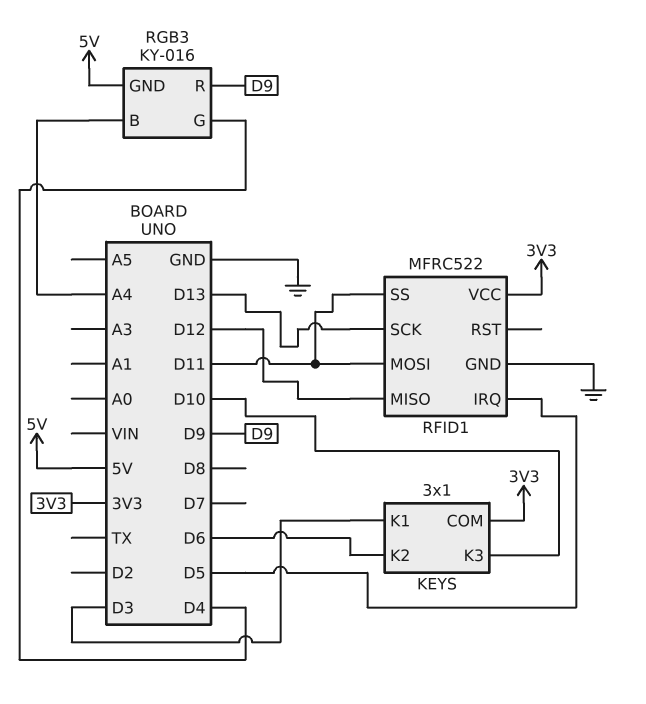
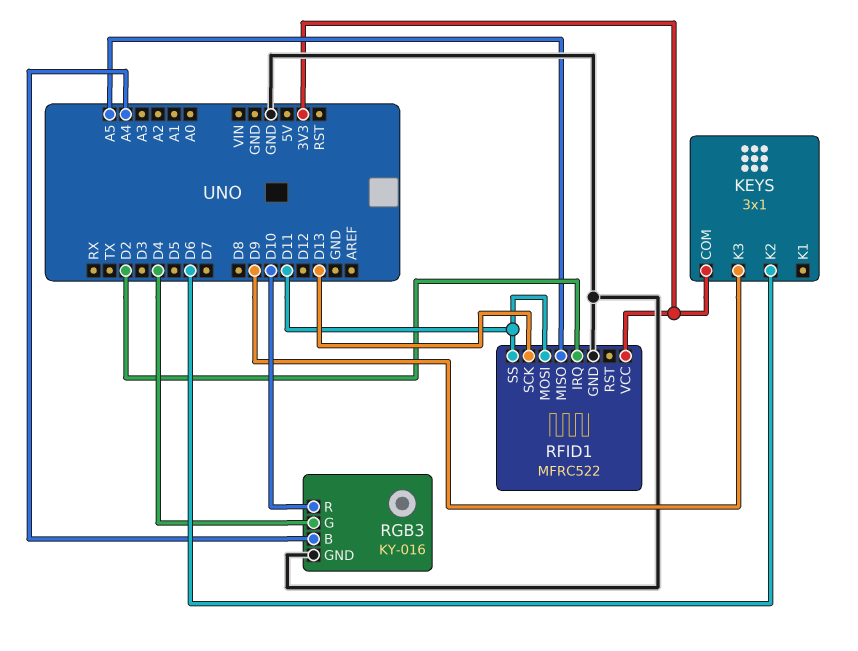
KEYS pin K1: D3 -> none
KEYS pin K3: D10 -> D9
RFID1 pin IRQ: D5 -> D2
RFID1 pin MISO: D12 -> A5
RGB3 pin GND: 5V -> GND
RGB3 pin R: D9 -> D10

